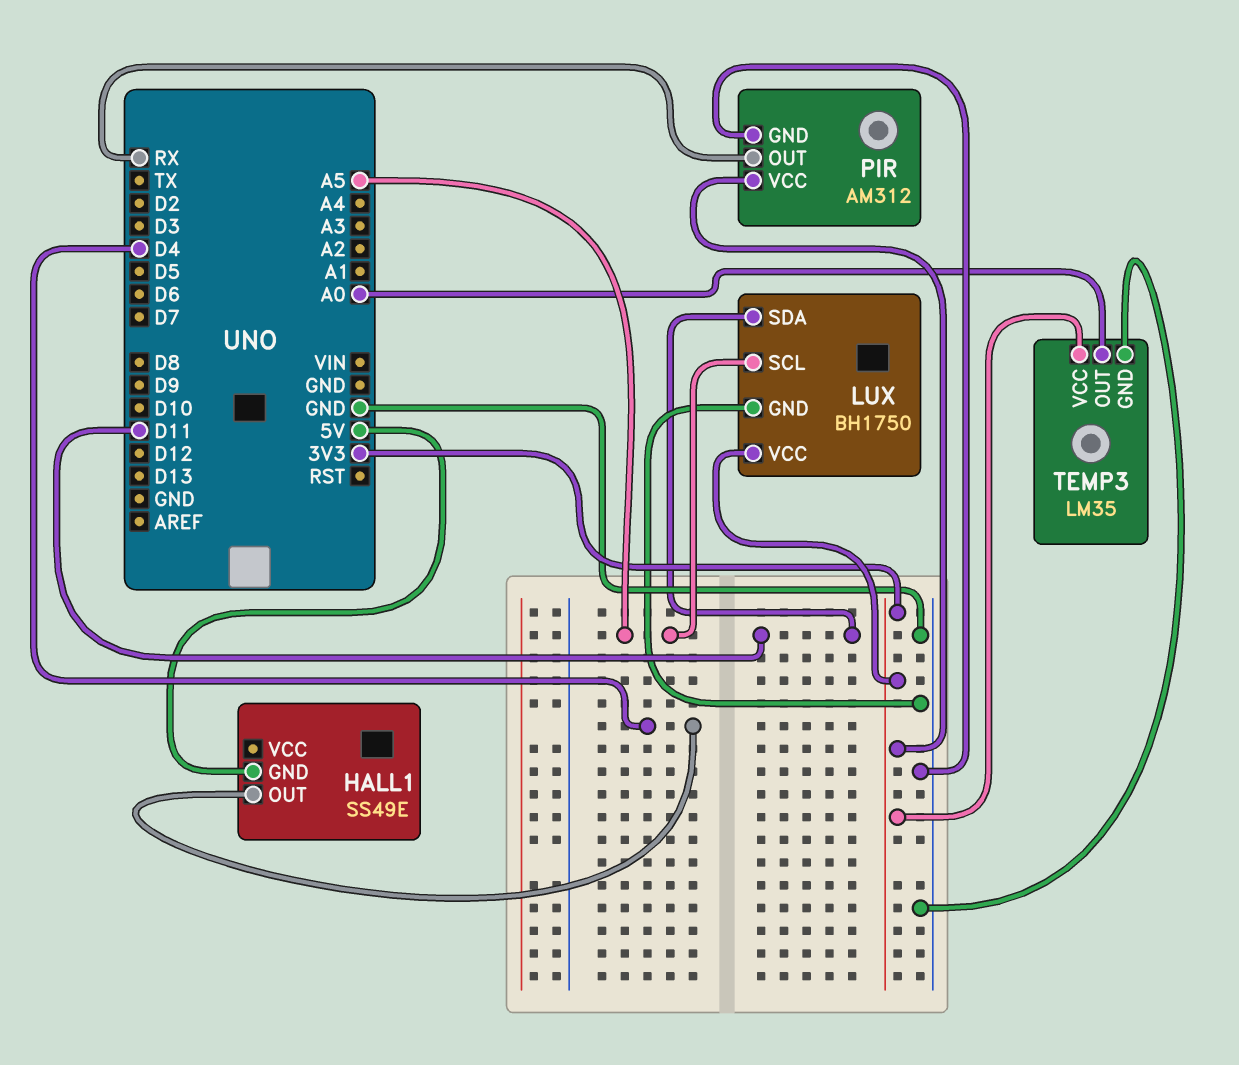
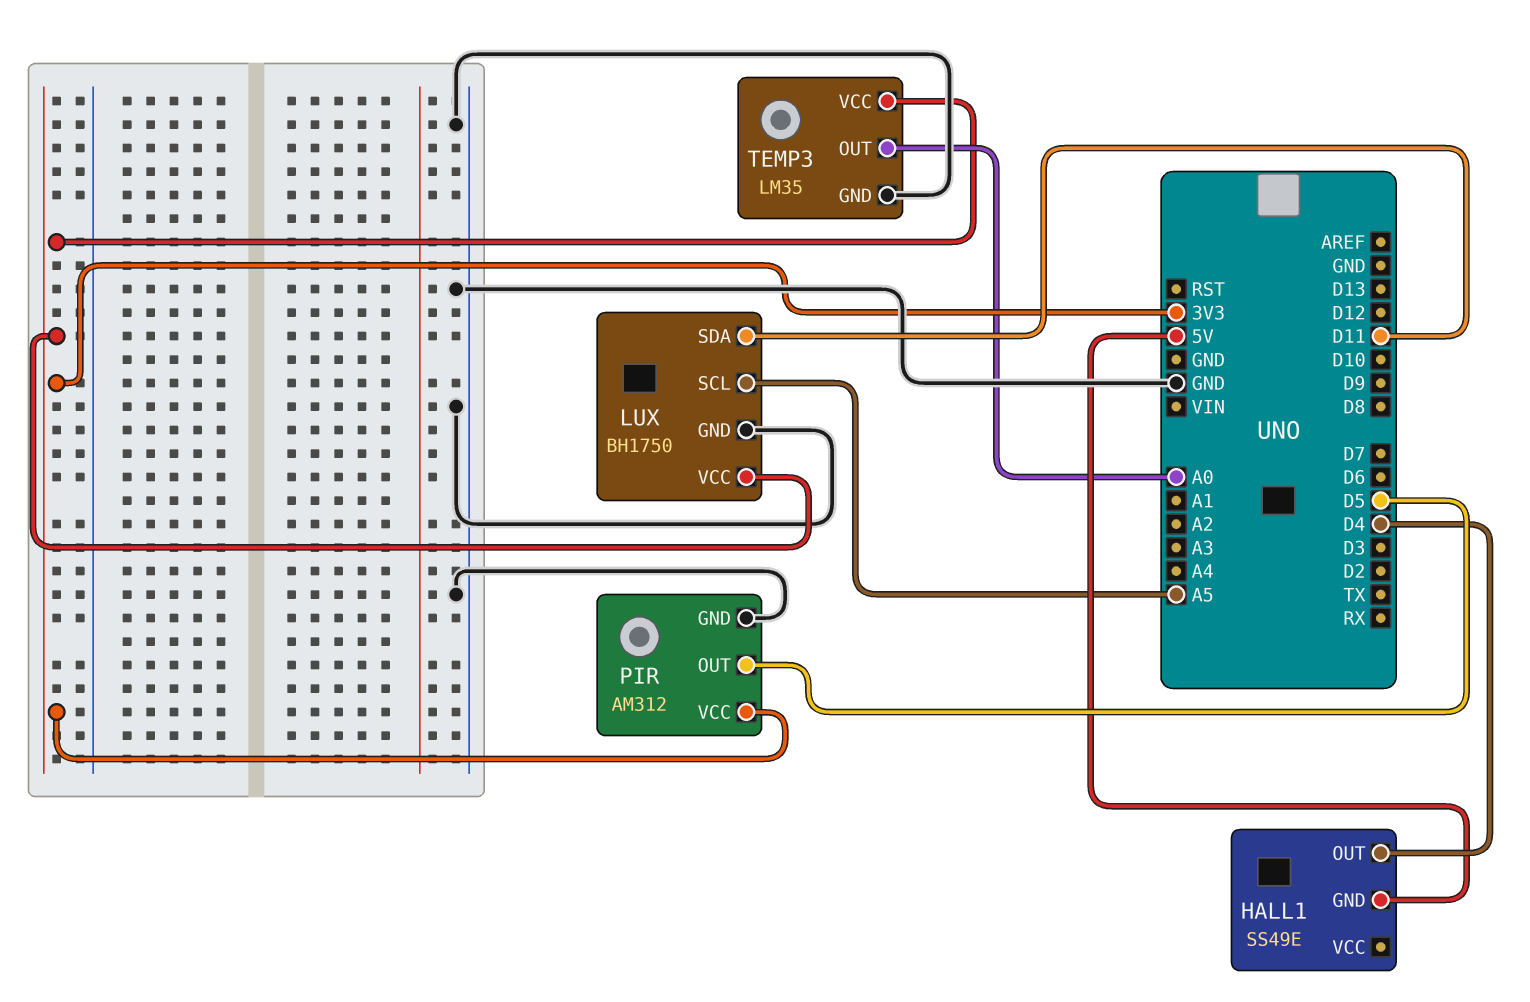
PIR pin OUT: RX -> D5

